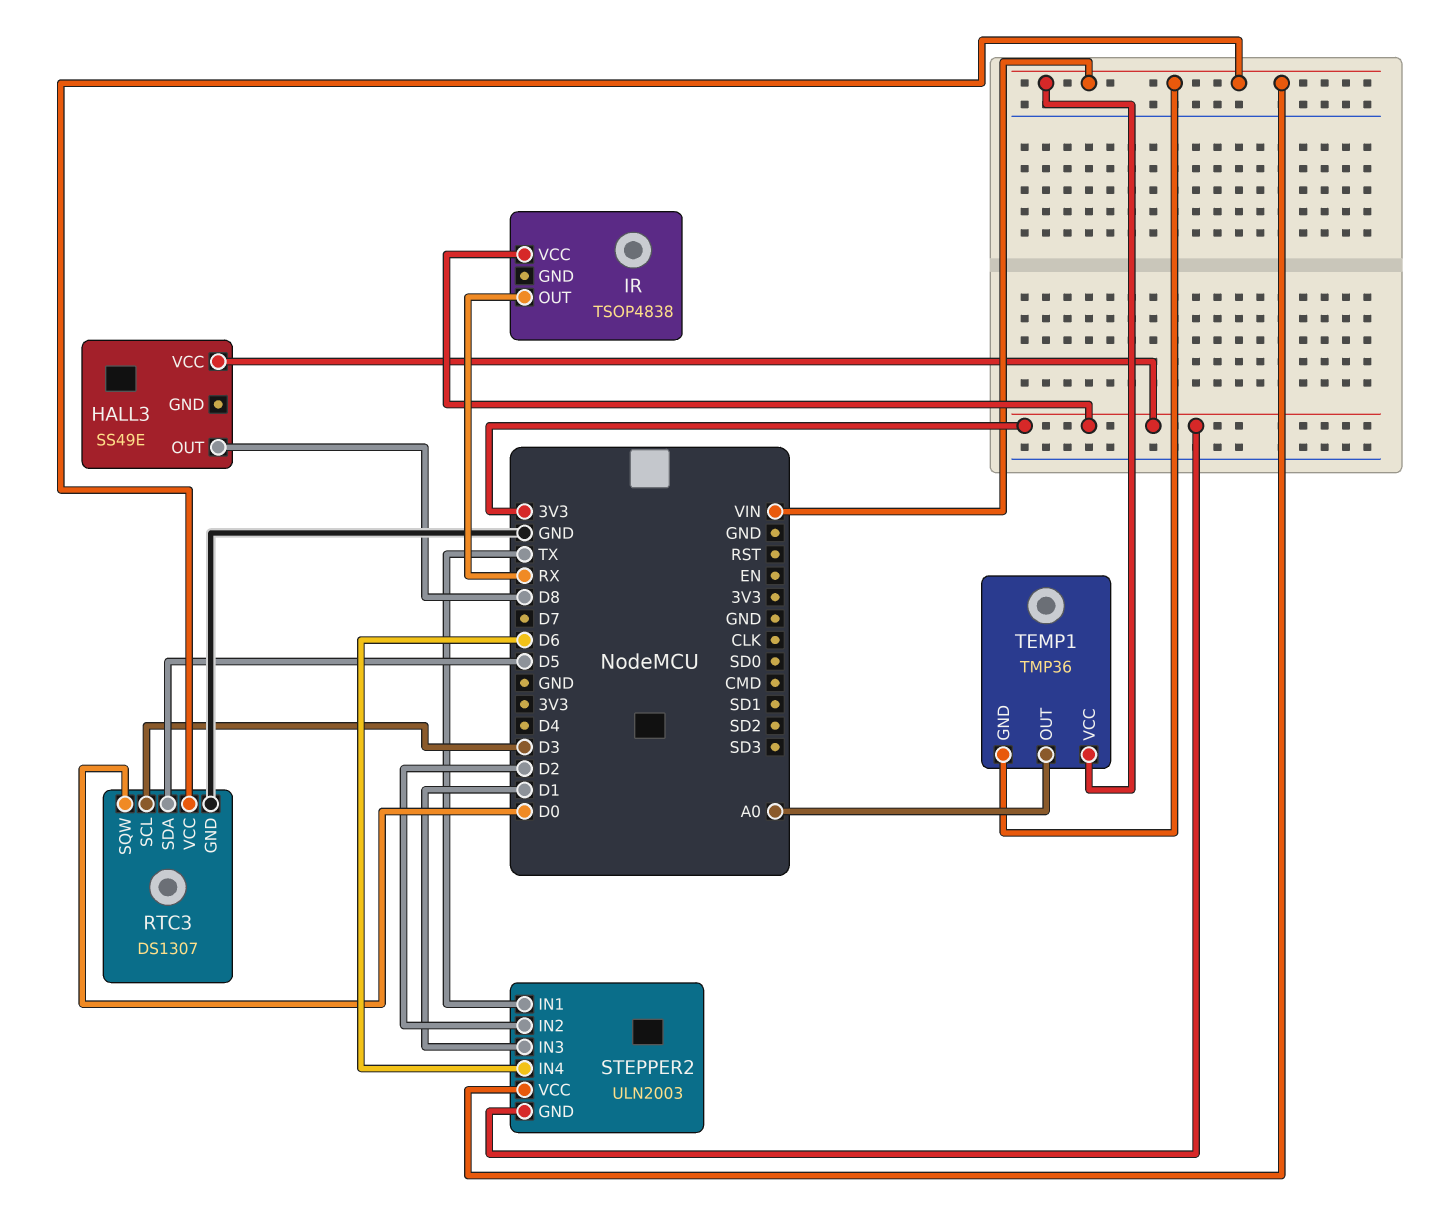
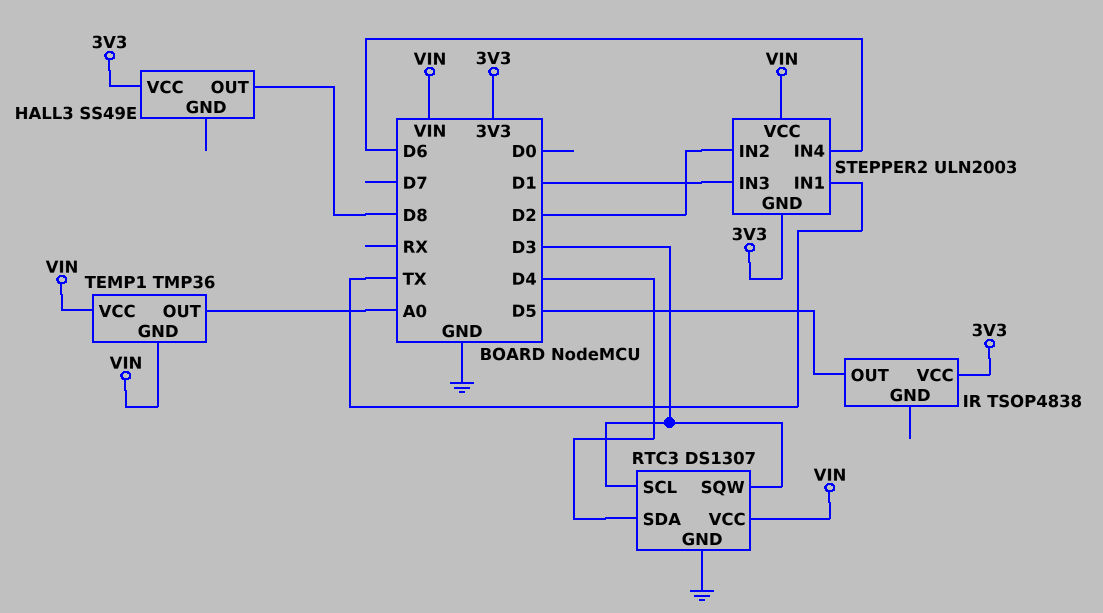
IR pin OUT: RX -> D5
RTC3 pin SDA: D5 -> D4
RTC3 pin SQW: D0 -> D3

